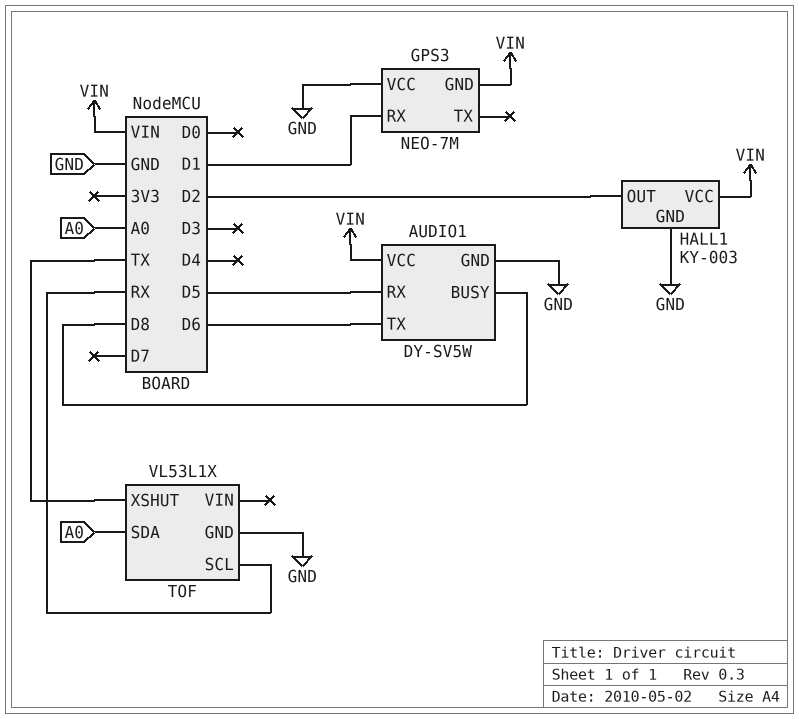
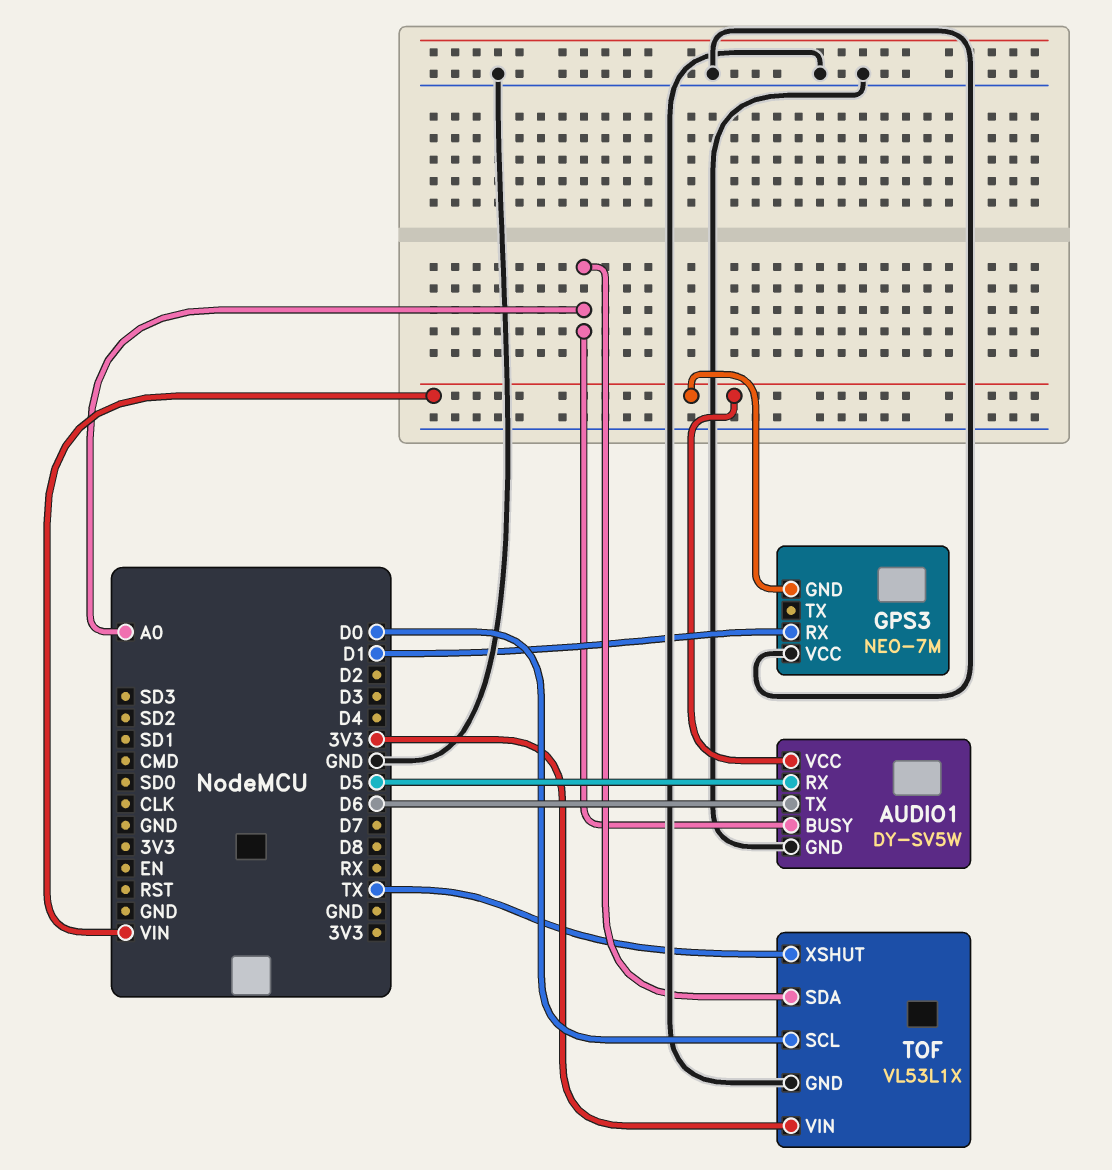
AUDIO1 pin BUSY: D8 -> A0
HALL1: KY-003 -> none
HALL1 pin GND: GND -> none
HALL1 pin OUT: D2 -> none
HALL1 pin VCC: VIN -> none
TOF pin SCL: RX -> D0
TOF pin VIN: none -> 3V3

